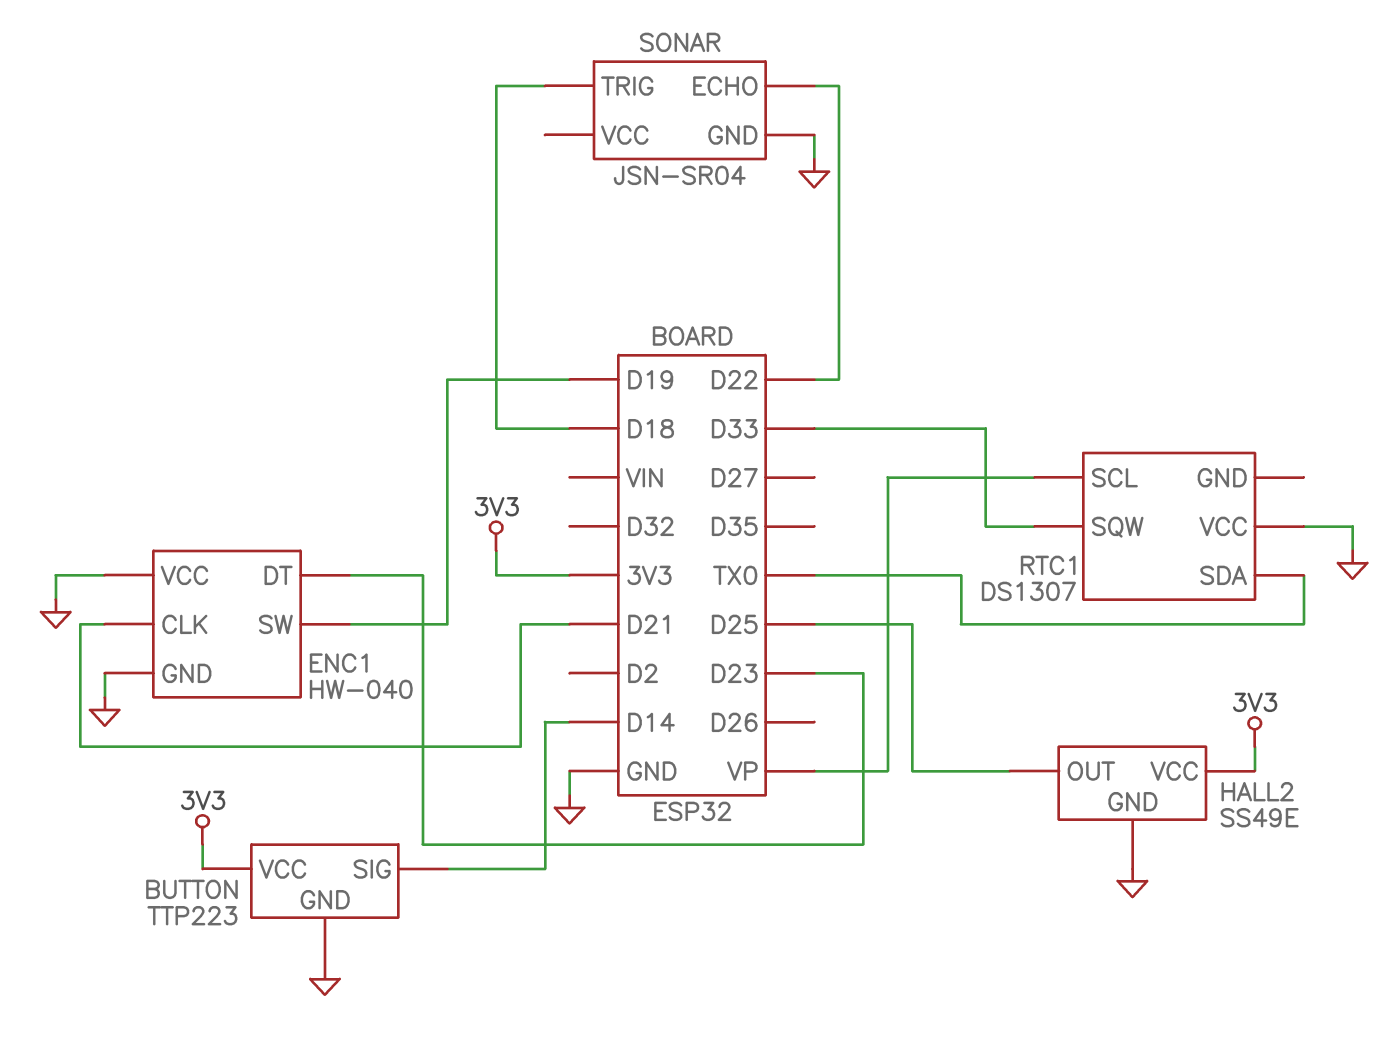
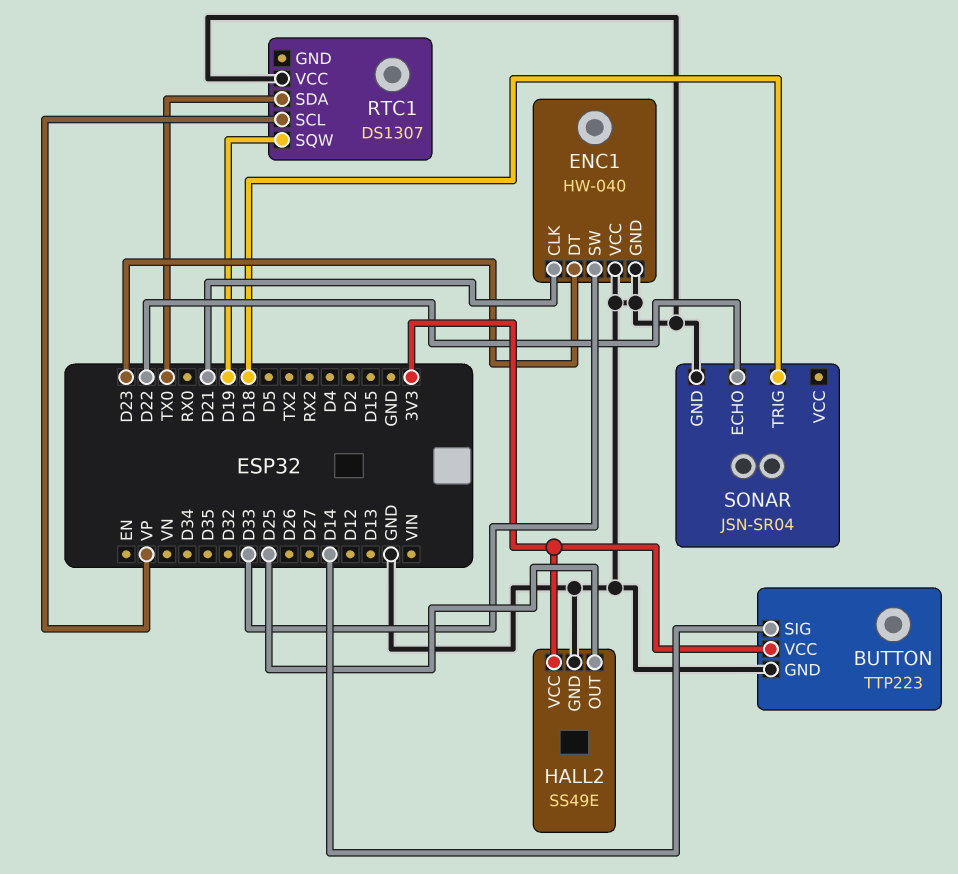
ENC1 pin SW: D19 -> D33
RTC1 pin SQW: D33 -> D19

